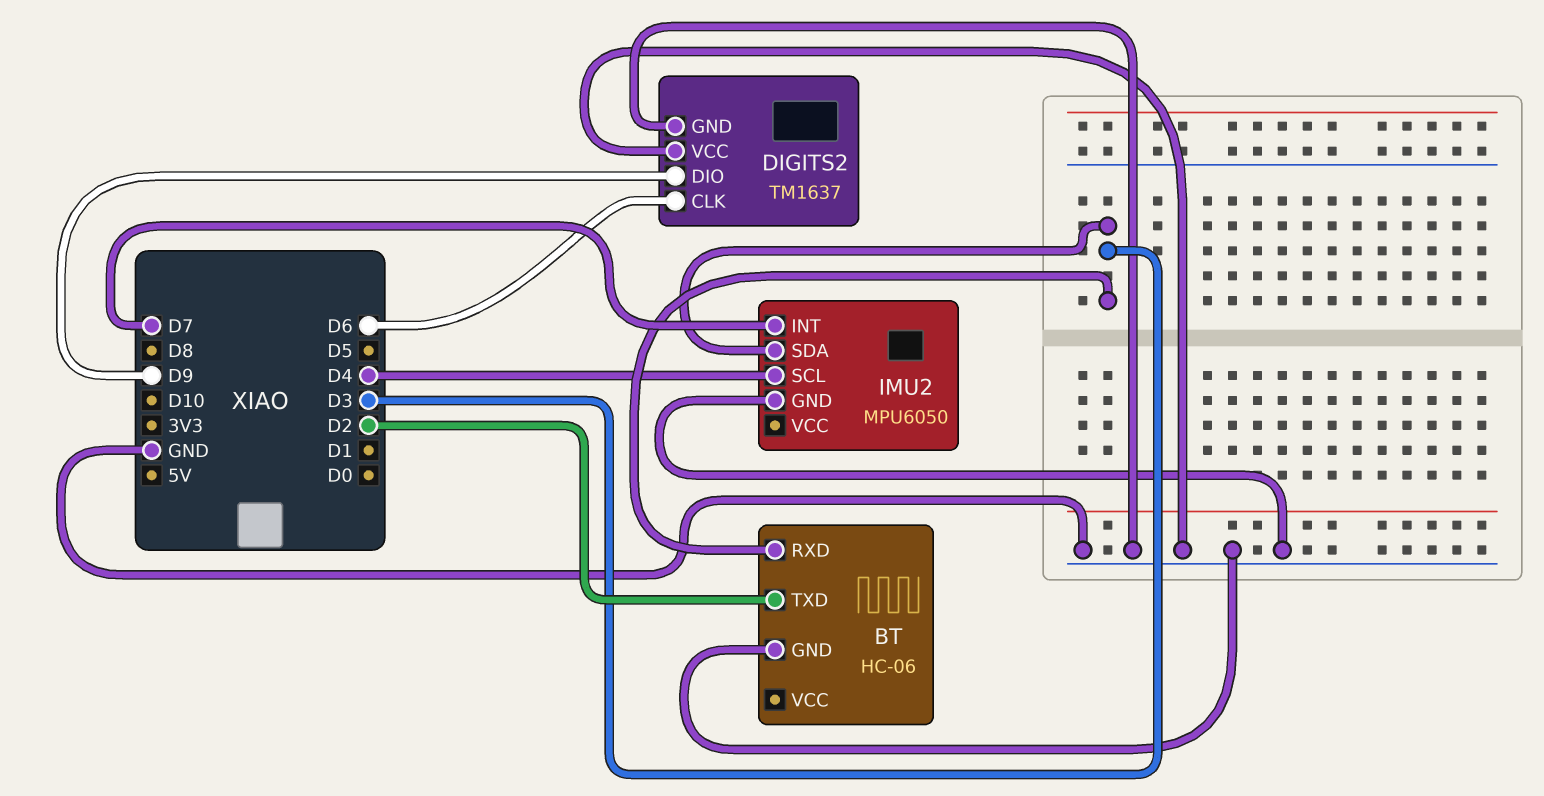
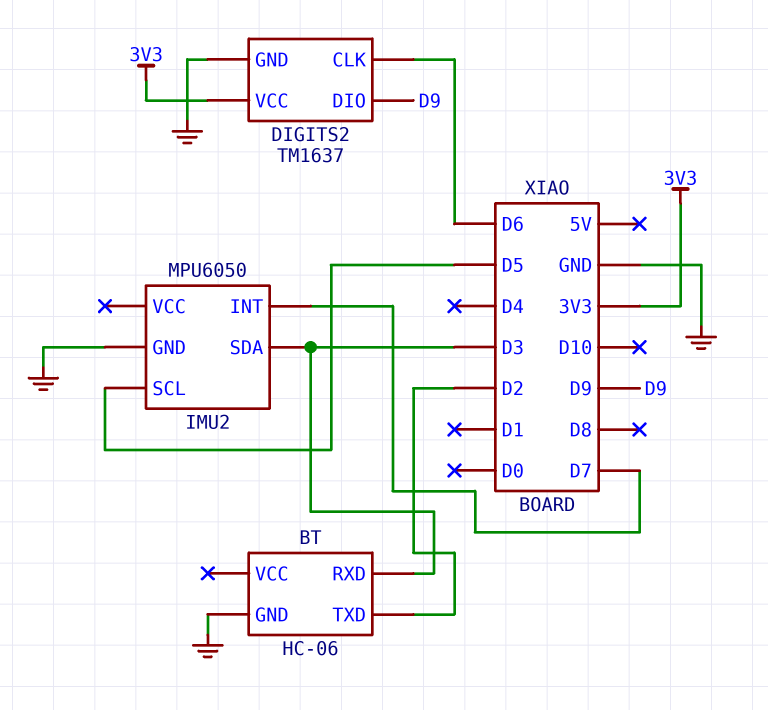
DIGITS2 pin VCC: GND -> 3V3
IMU2 pin SCL: D4 -> D5

